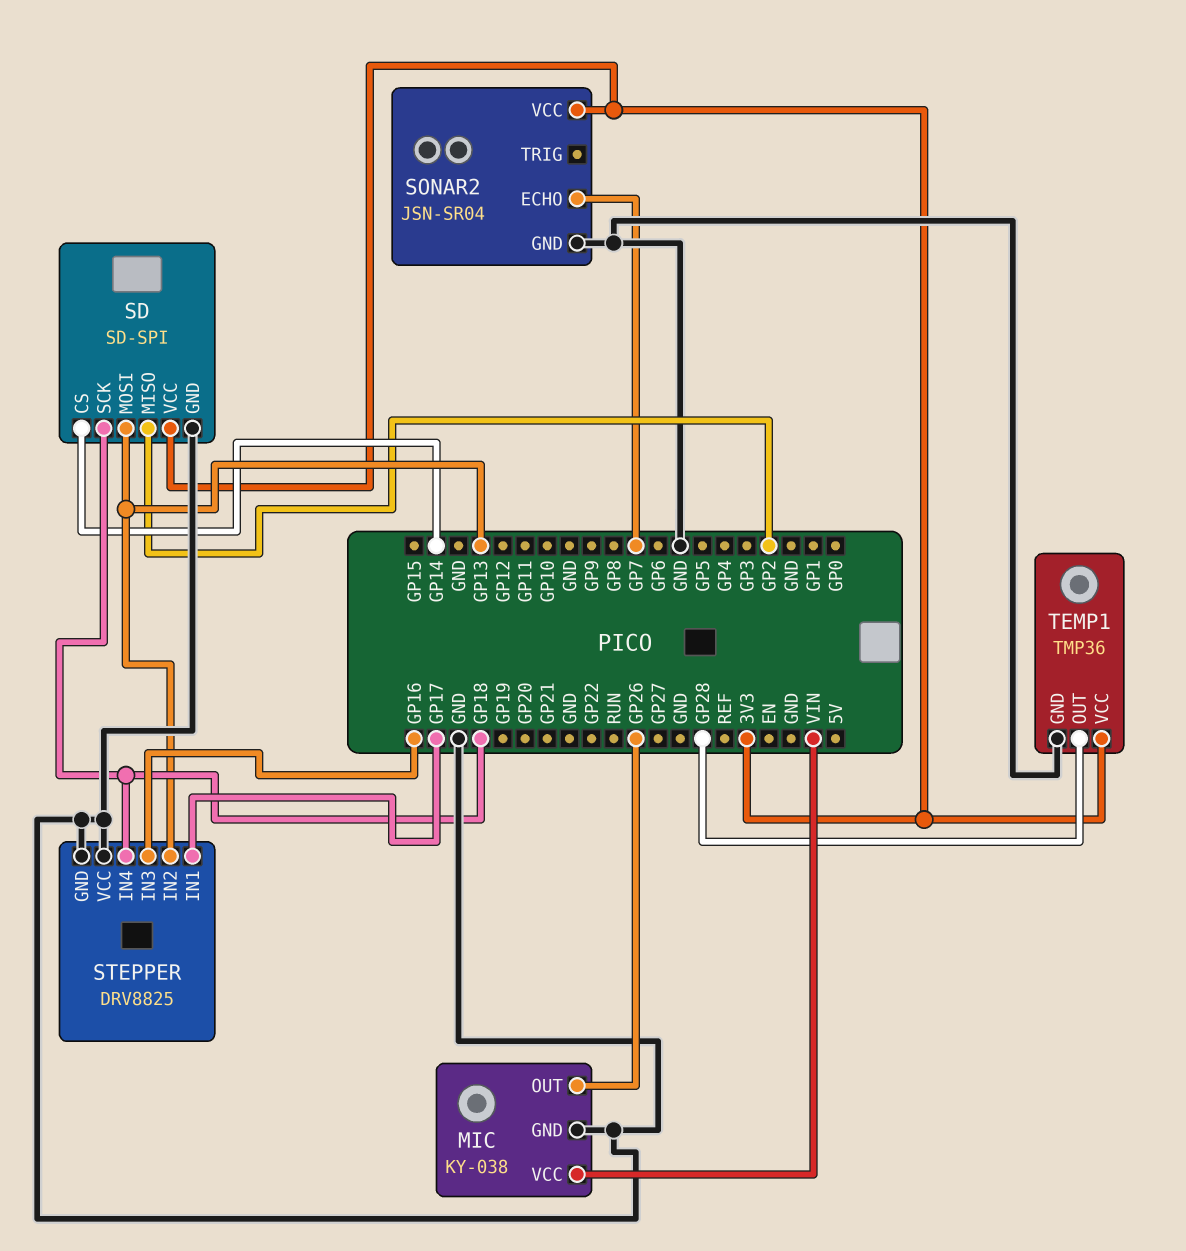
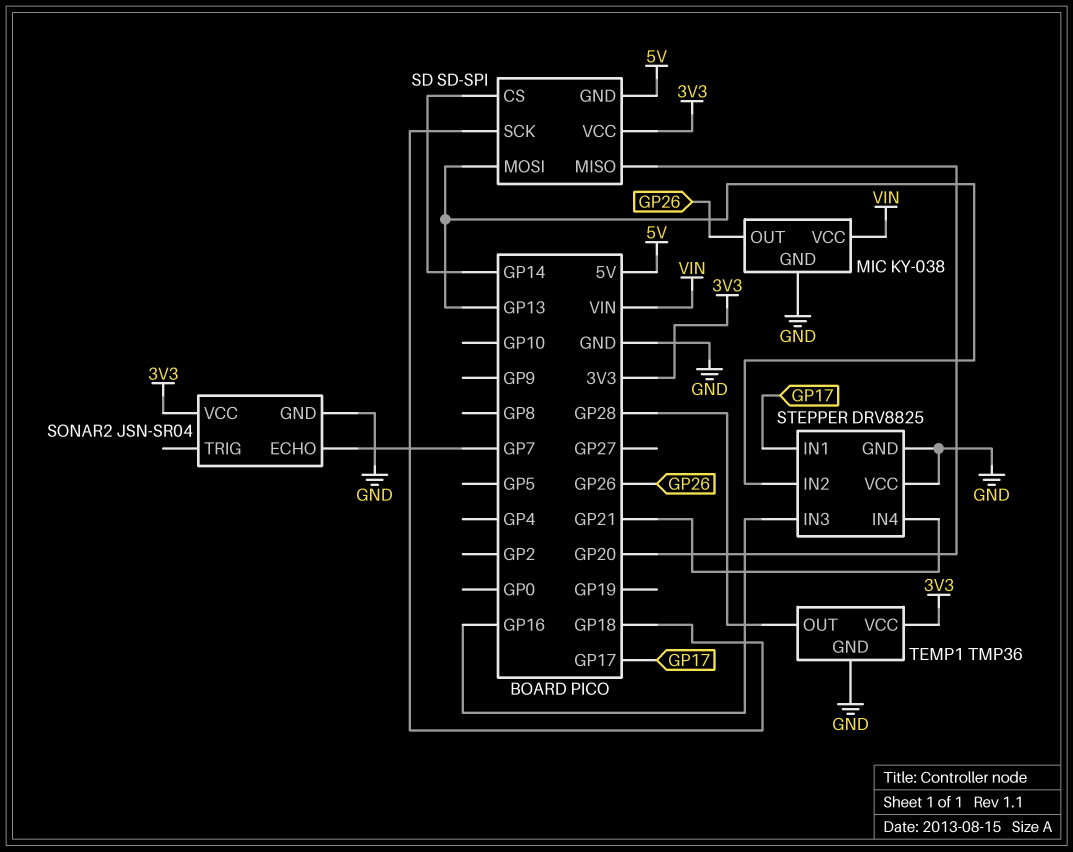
SD pin GND: GND -> 5V
SD pin MISO: GP2 -> GP20
STEPPER pin IN4: GP18 -> GP21

